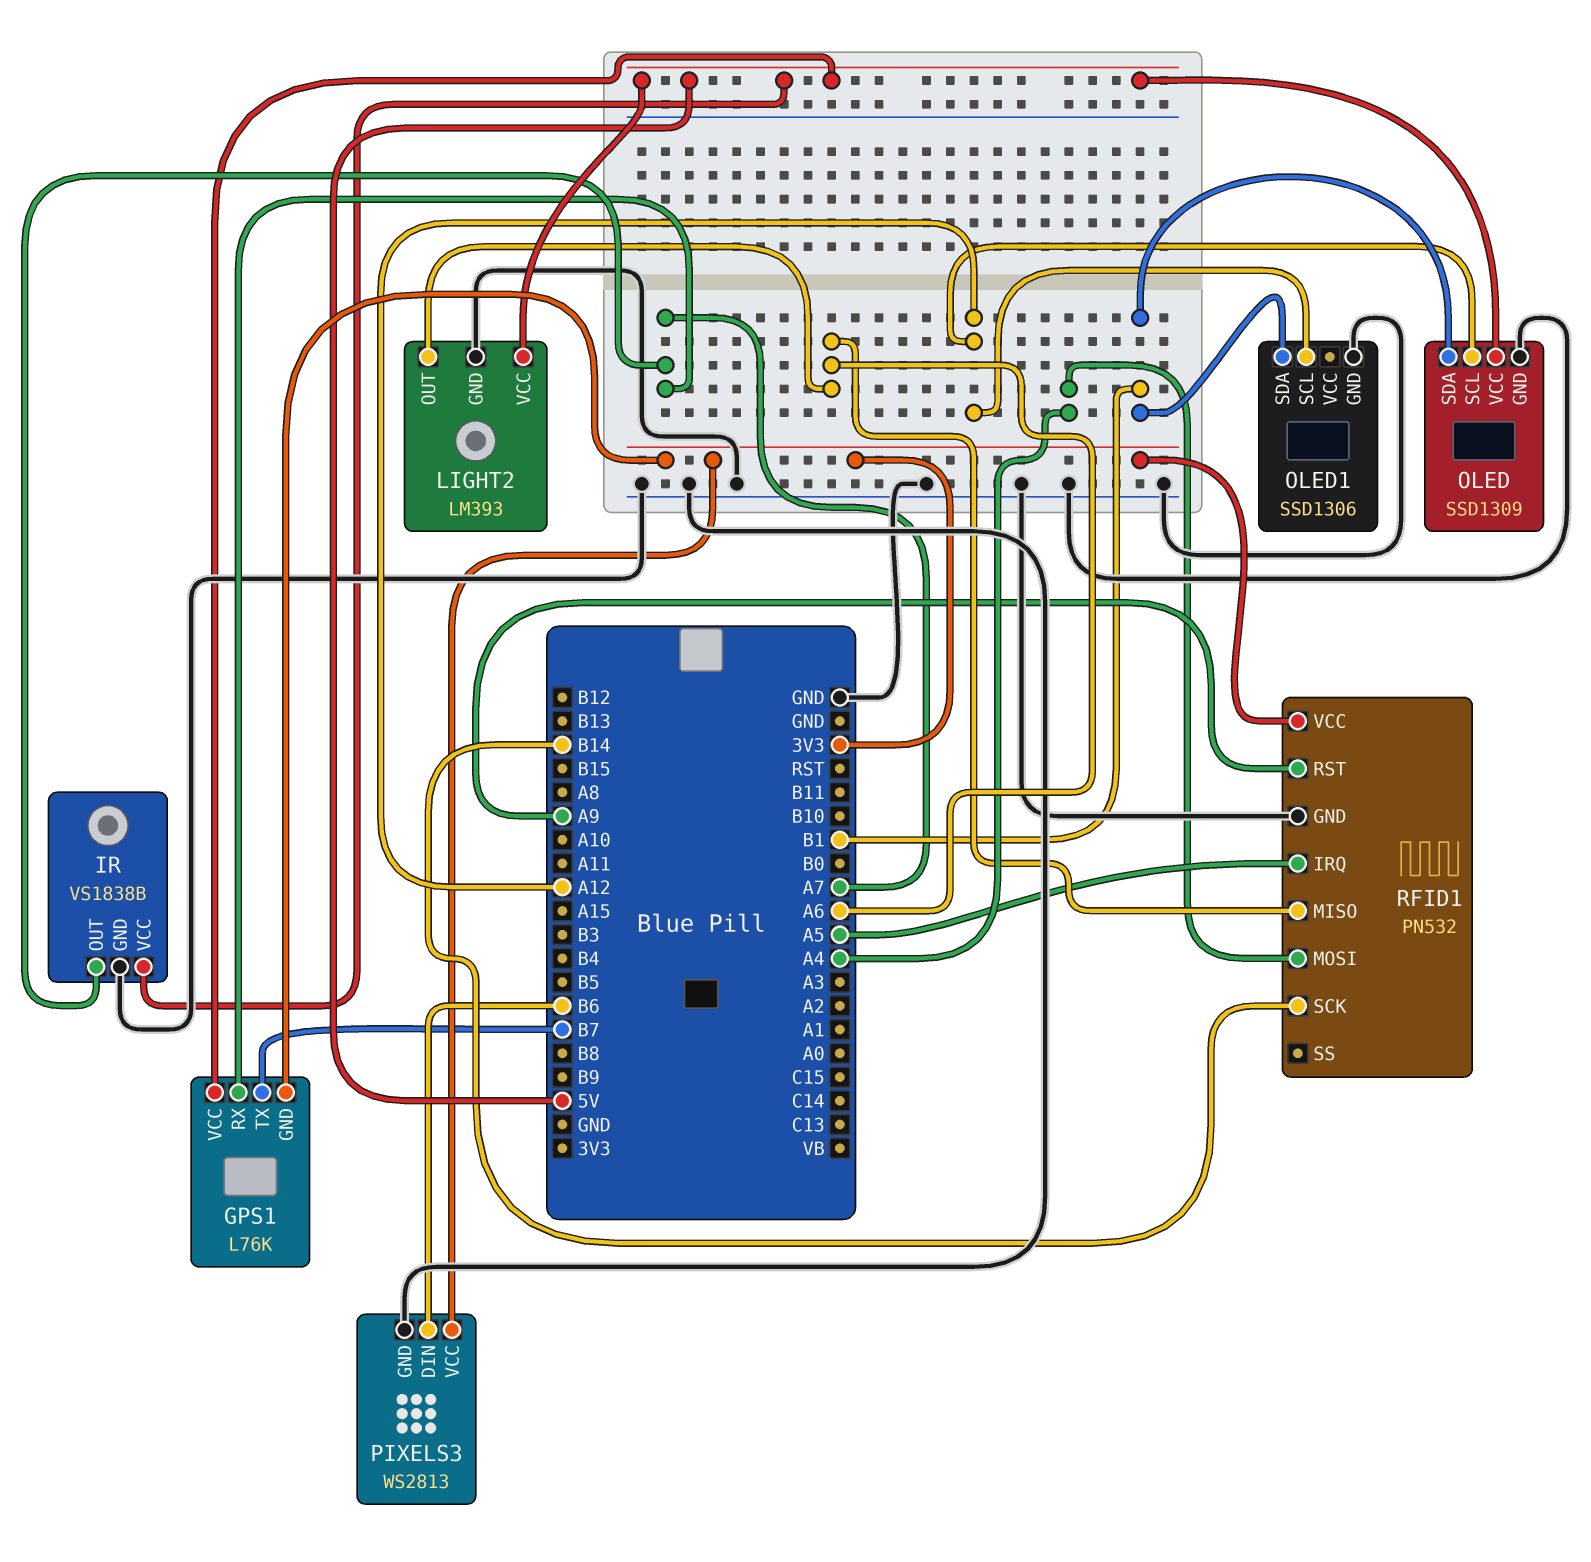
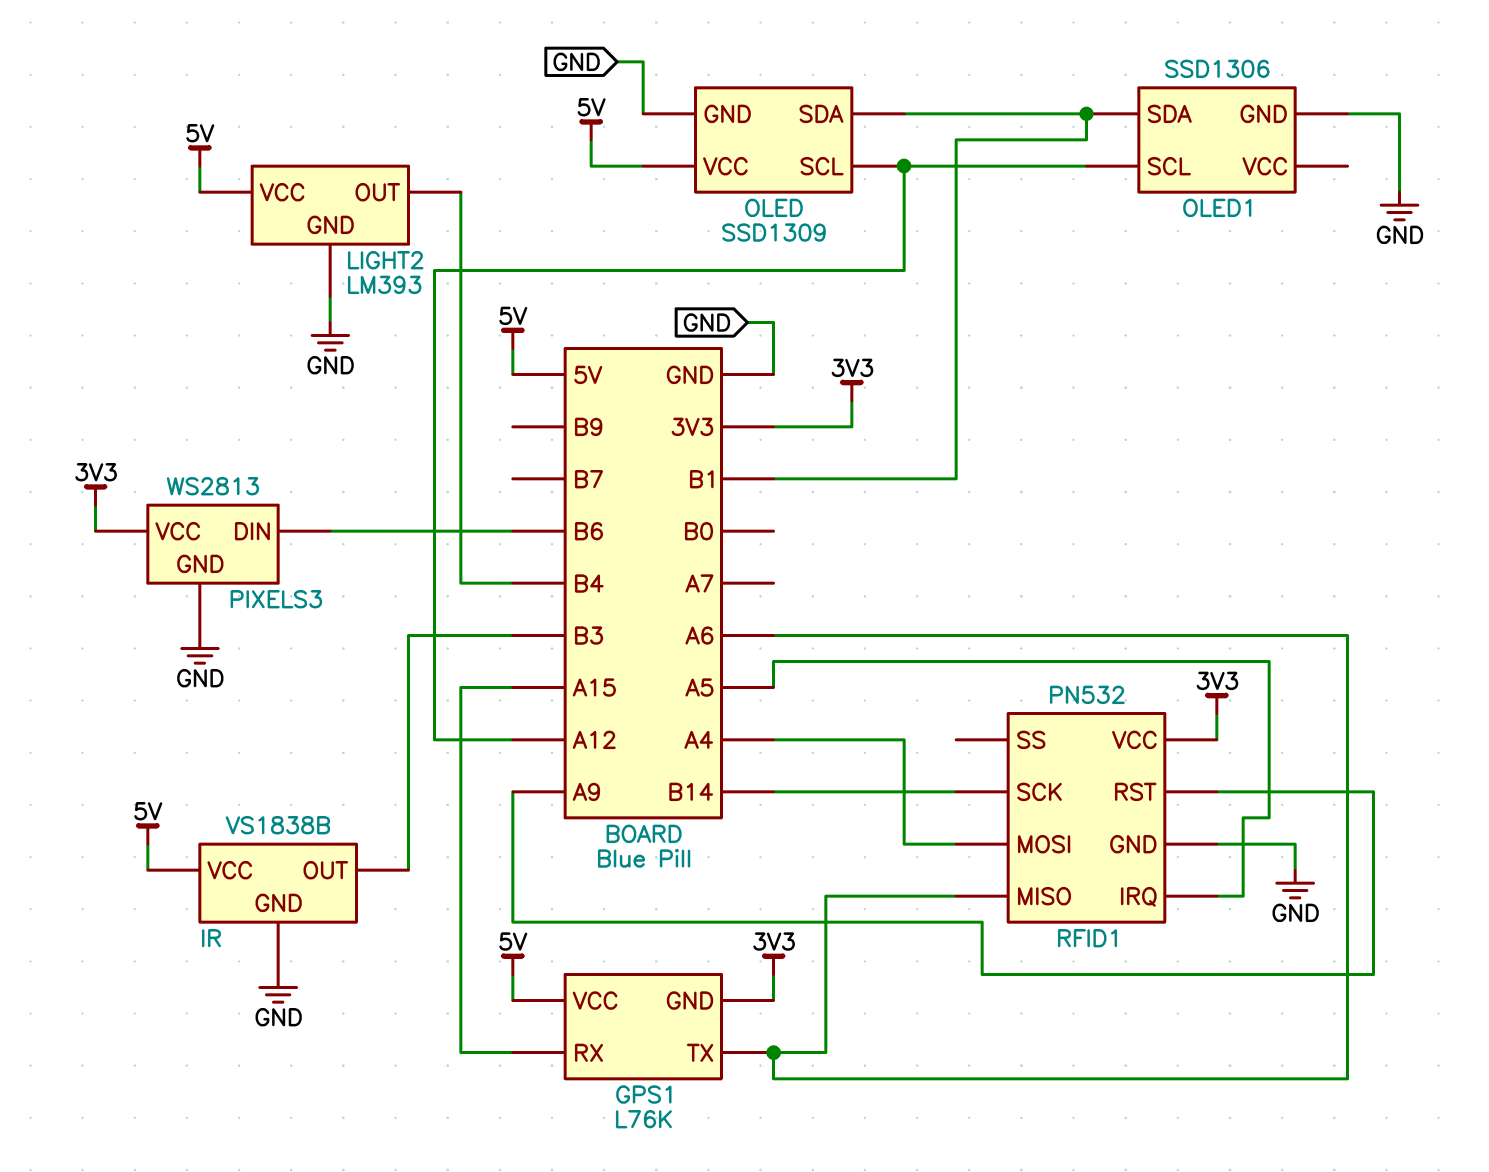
GPS1 pin RX: A7 -> A15
GPS1 pin TX: B7 -> A6
IR pin OUT: A7 -> B3
LIGHT2 pin OUT: A6 -> B4

